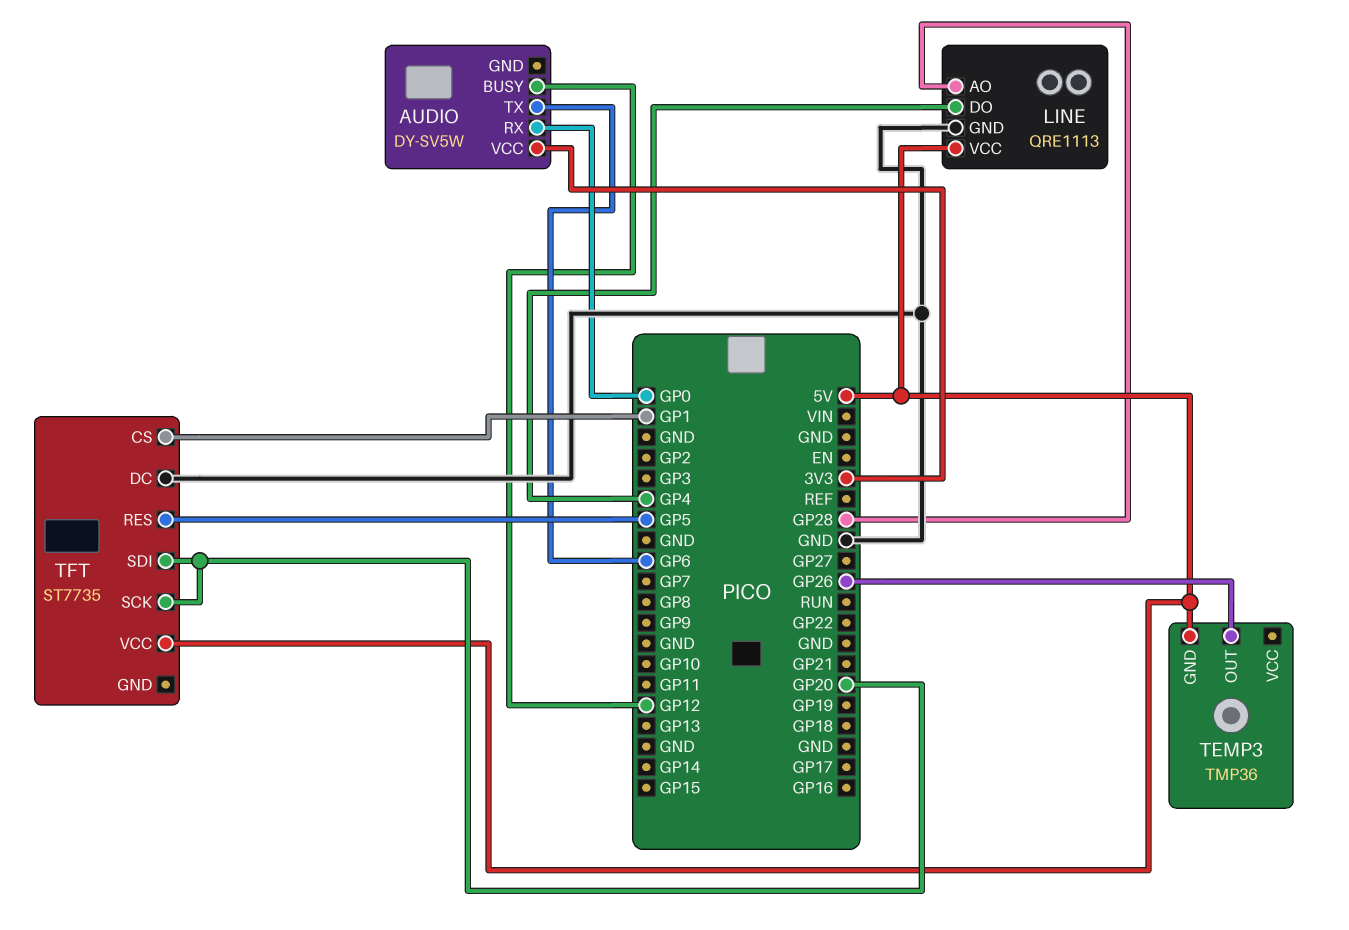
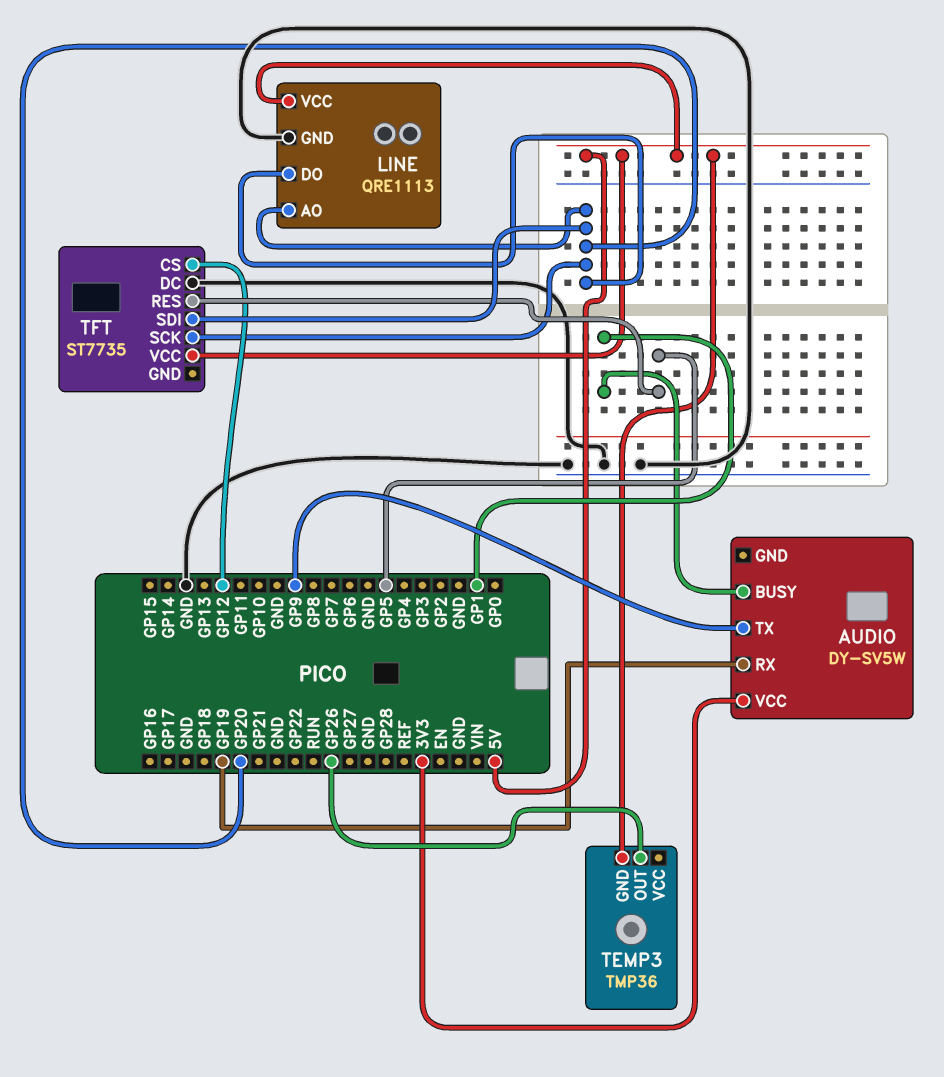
AUDIO pin BUSY: GP12 -> GP1
AUDIO pin RX: GP0 -> GP19
AUDIO pin TX: GP6 -> GP9
LINE pin AO: GP28 -> GP20
LINE pin DO: GP4 -> GP20
TFT pin CS: GP1 -> GP12

